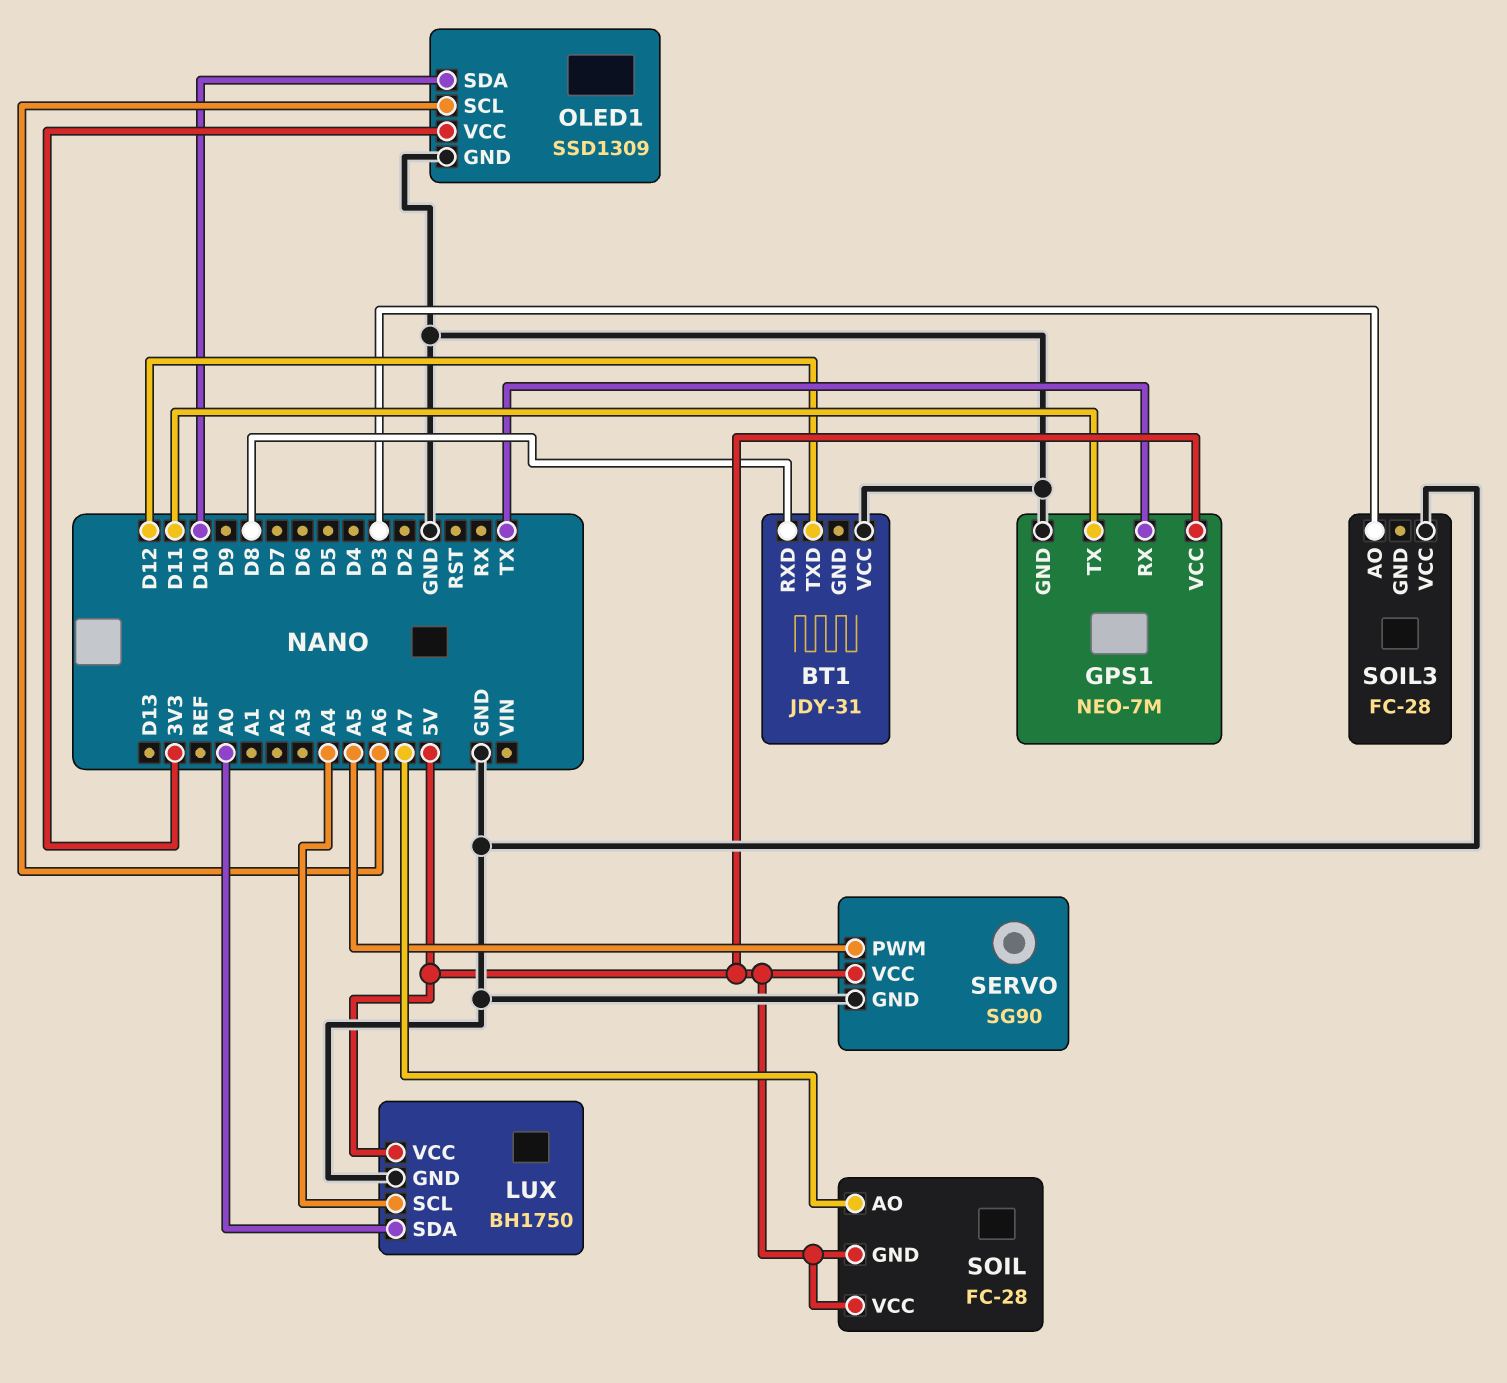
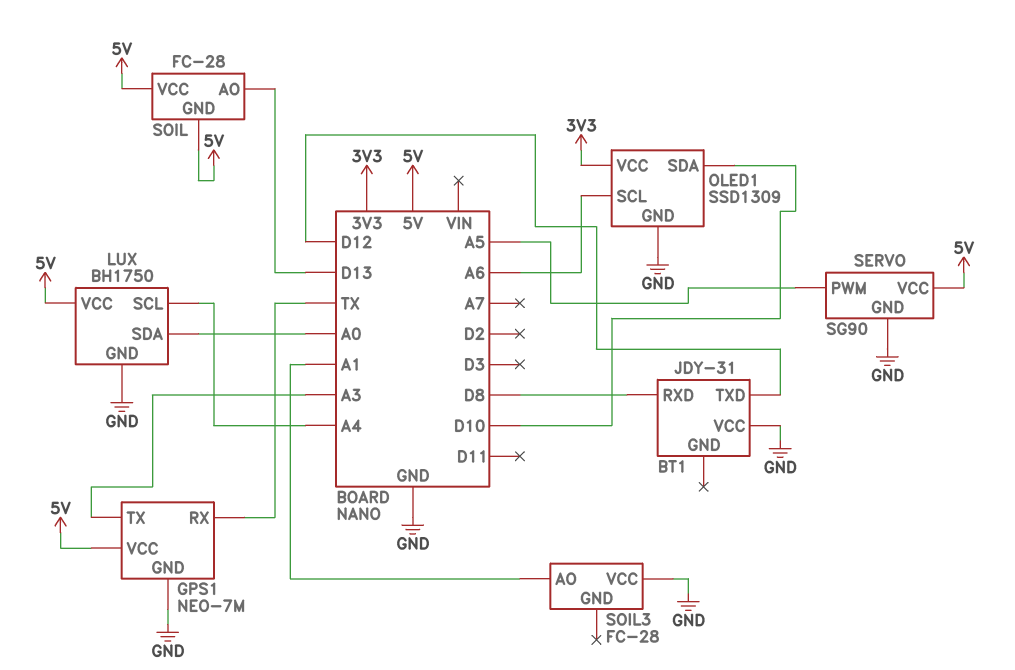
GPS1 pin TX: D11 -> A3
SOIL pin AO: A7 -> D13
SOIL3 pin AO: D3 -> A1

